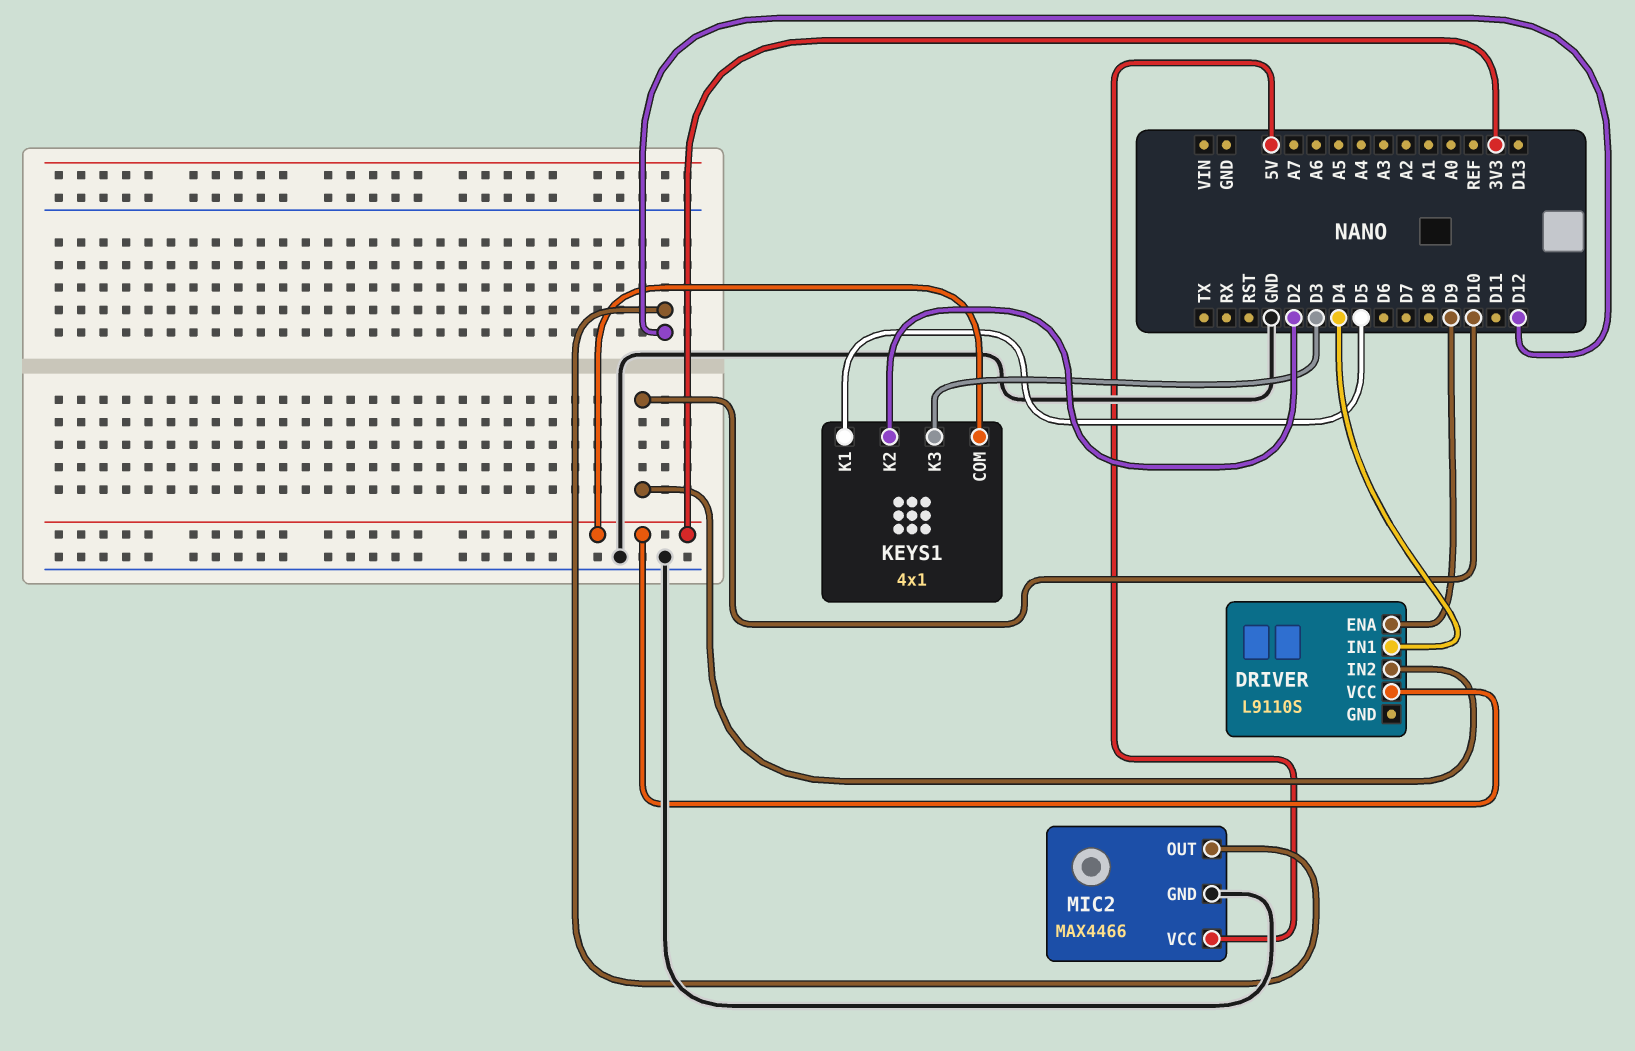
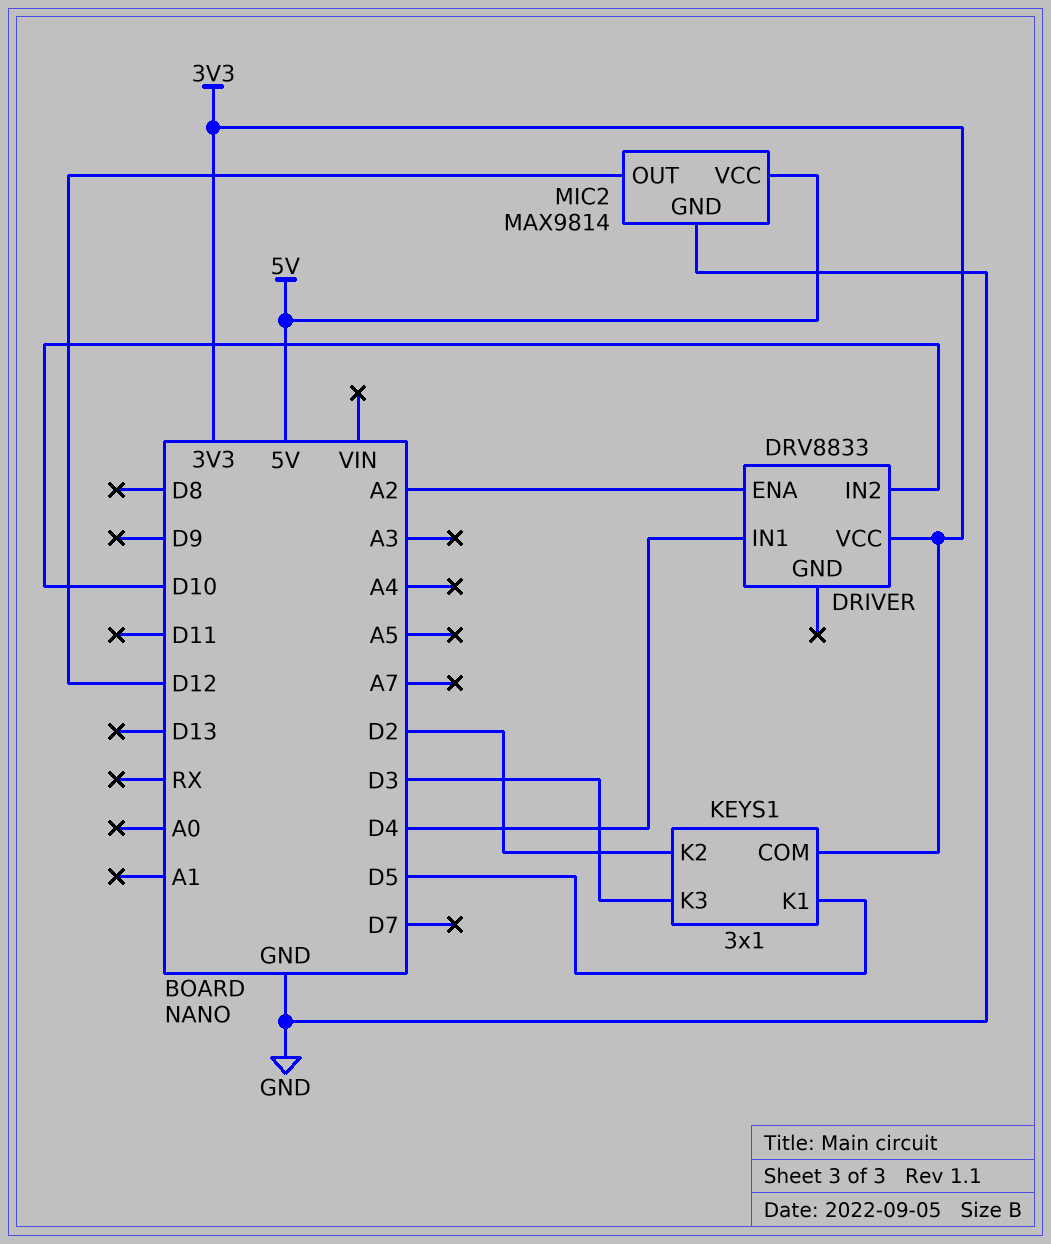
DRIVER: L9110S -> DRV8833
DRIVER pin ENA: D9 -> A2
KEYS1: 4x1 -> 3x1
MIC2: MAX4466 -> MAX9814

